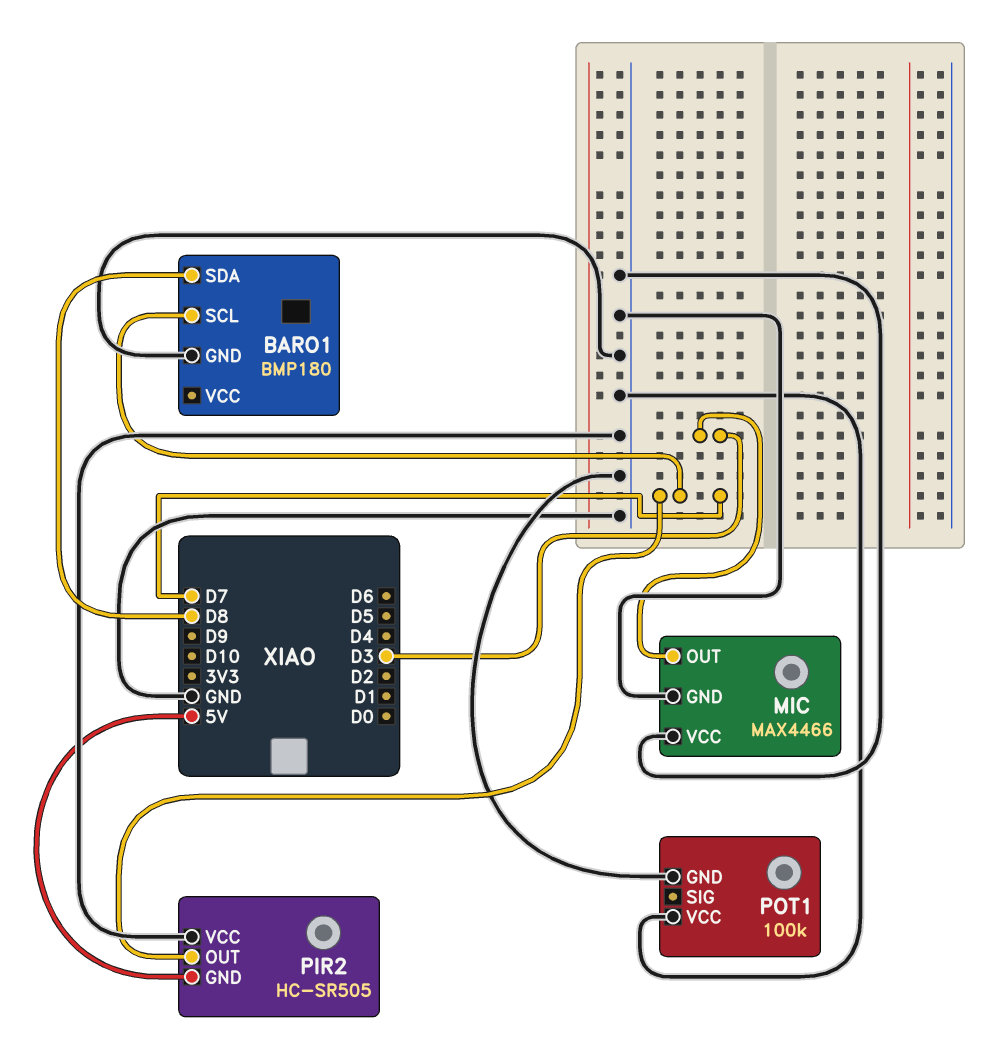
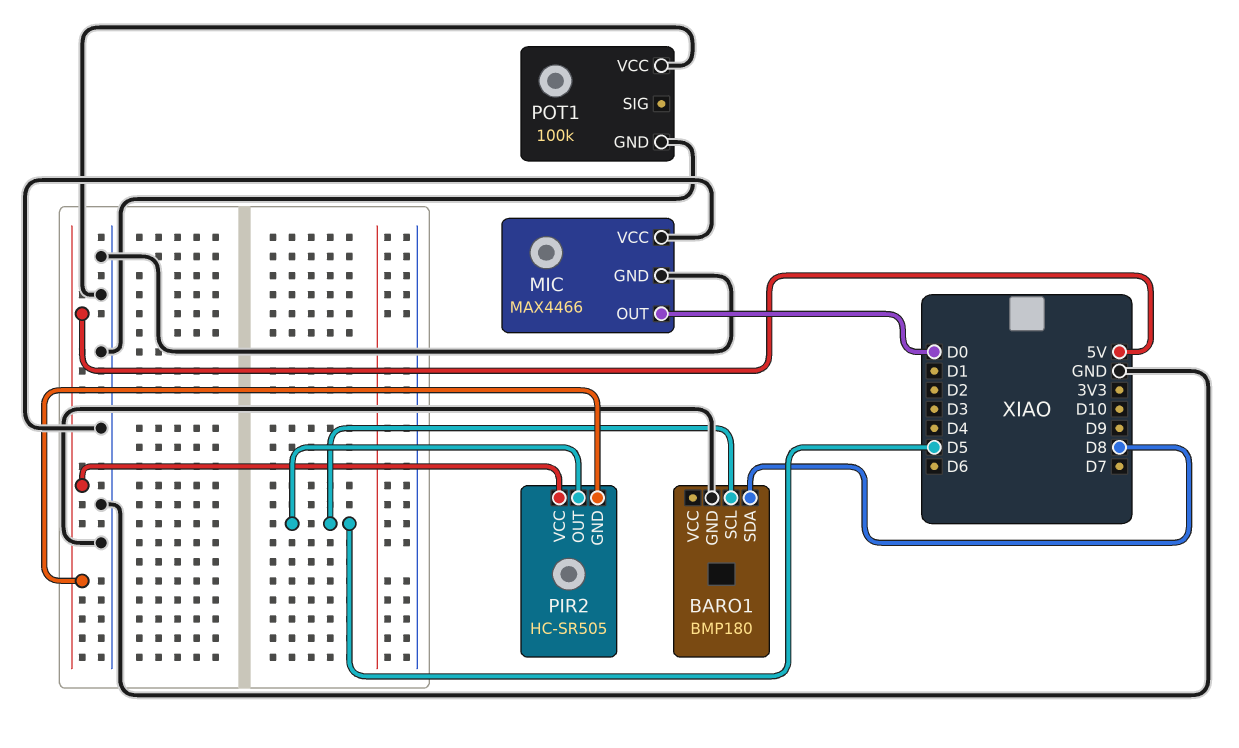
BARO1 pin SCL: D7 -> D5
MIC pin OUT: D3 -> D0
PIR2 pin OUT: D7 -> D5
PIR2 pin VCC: GND -> 5V

